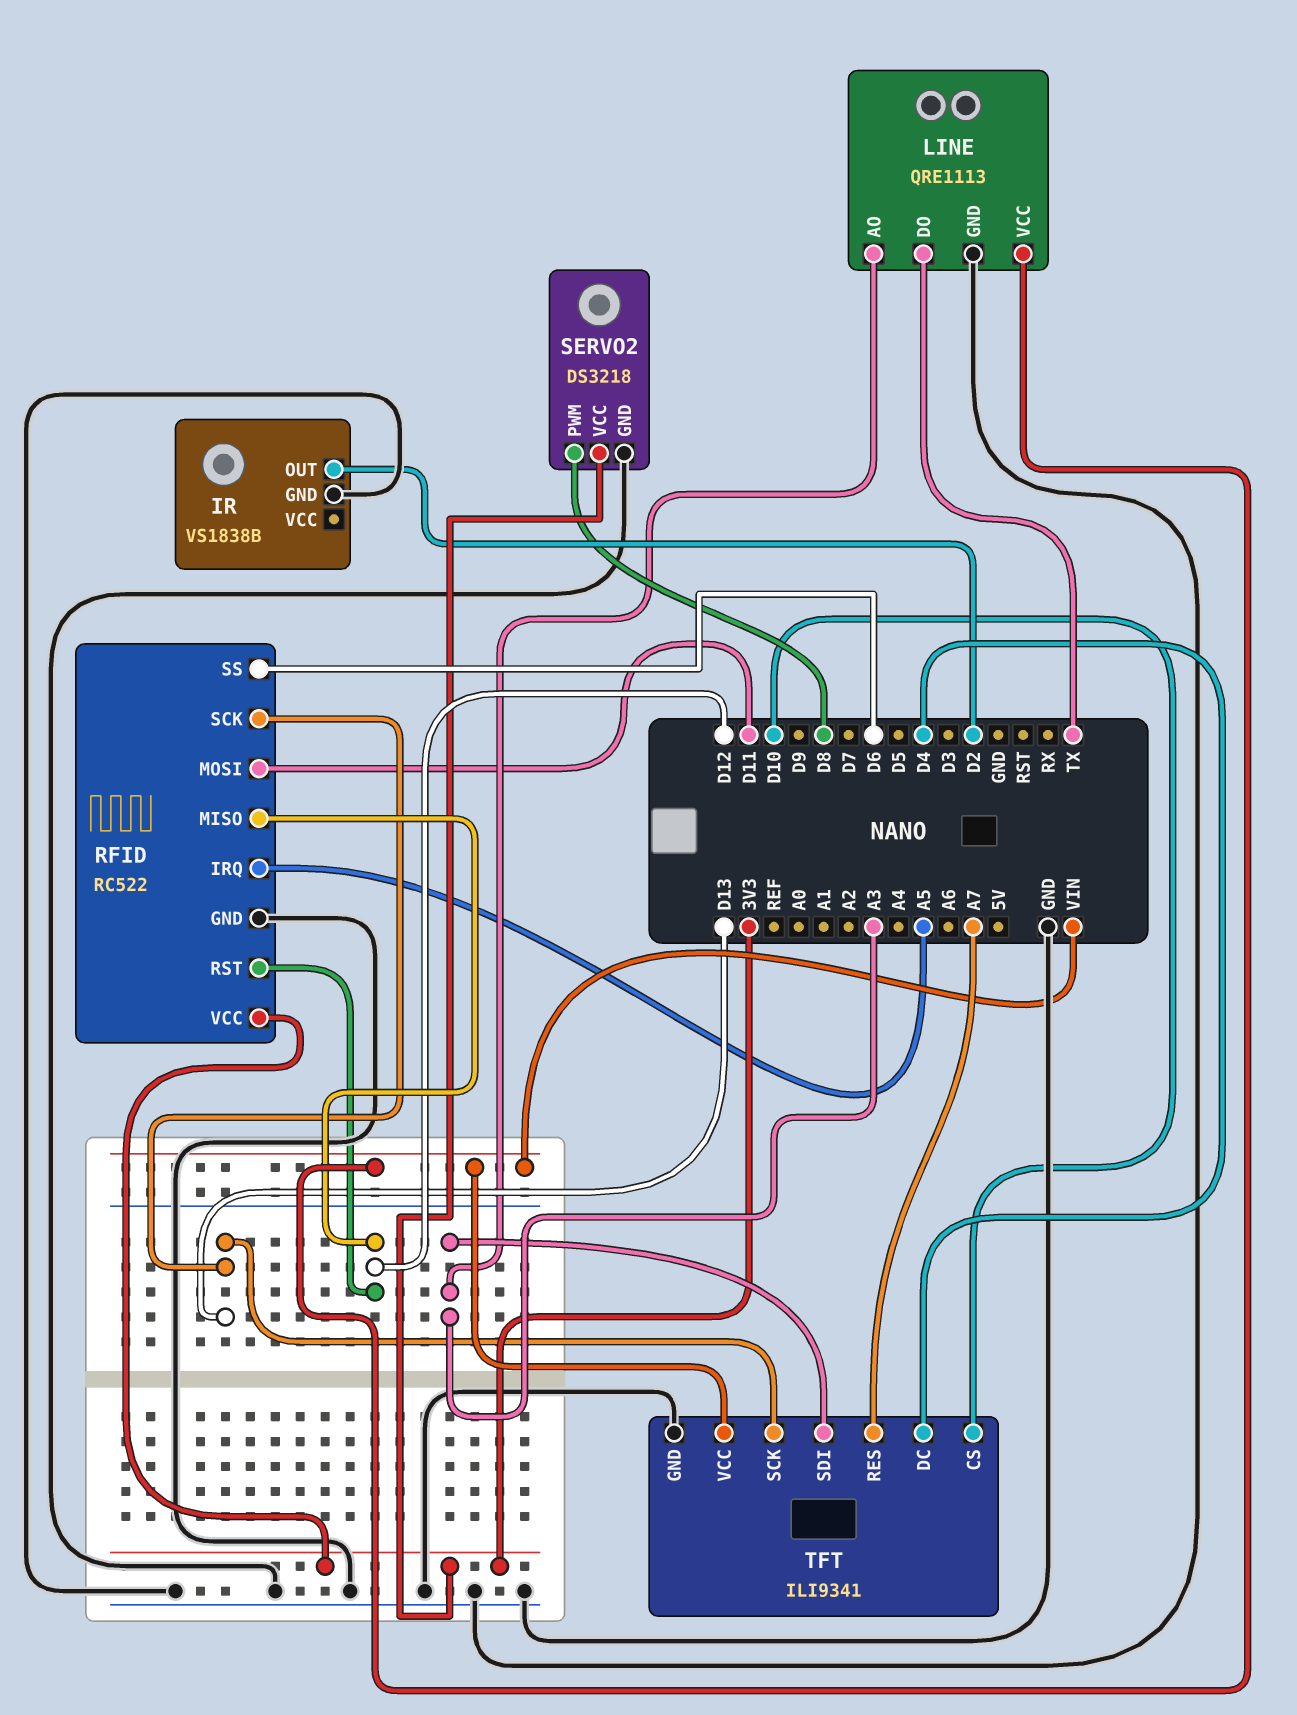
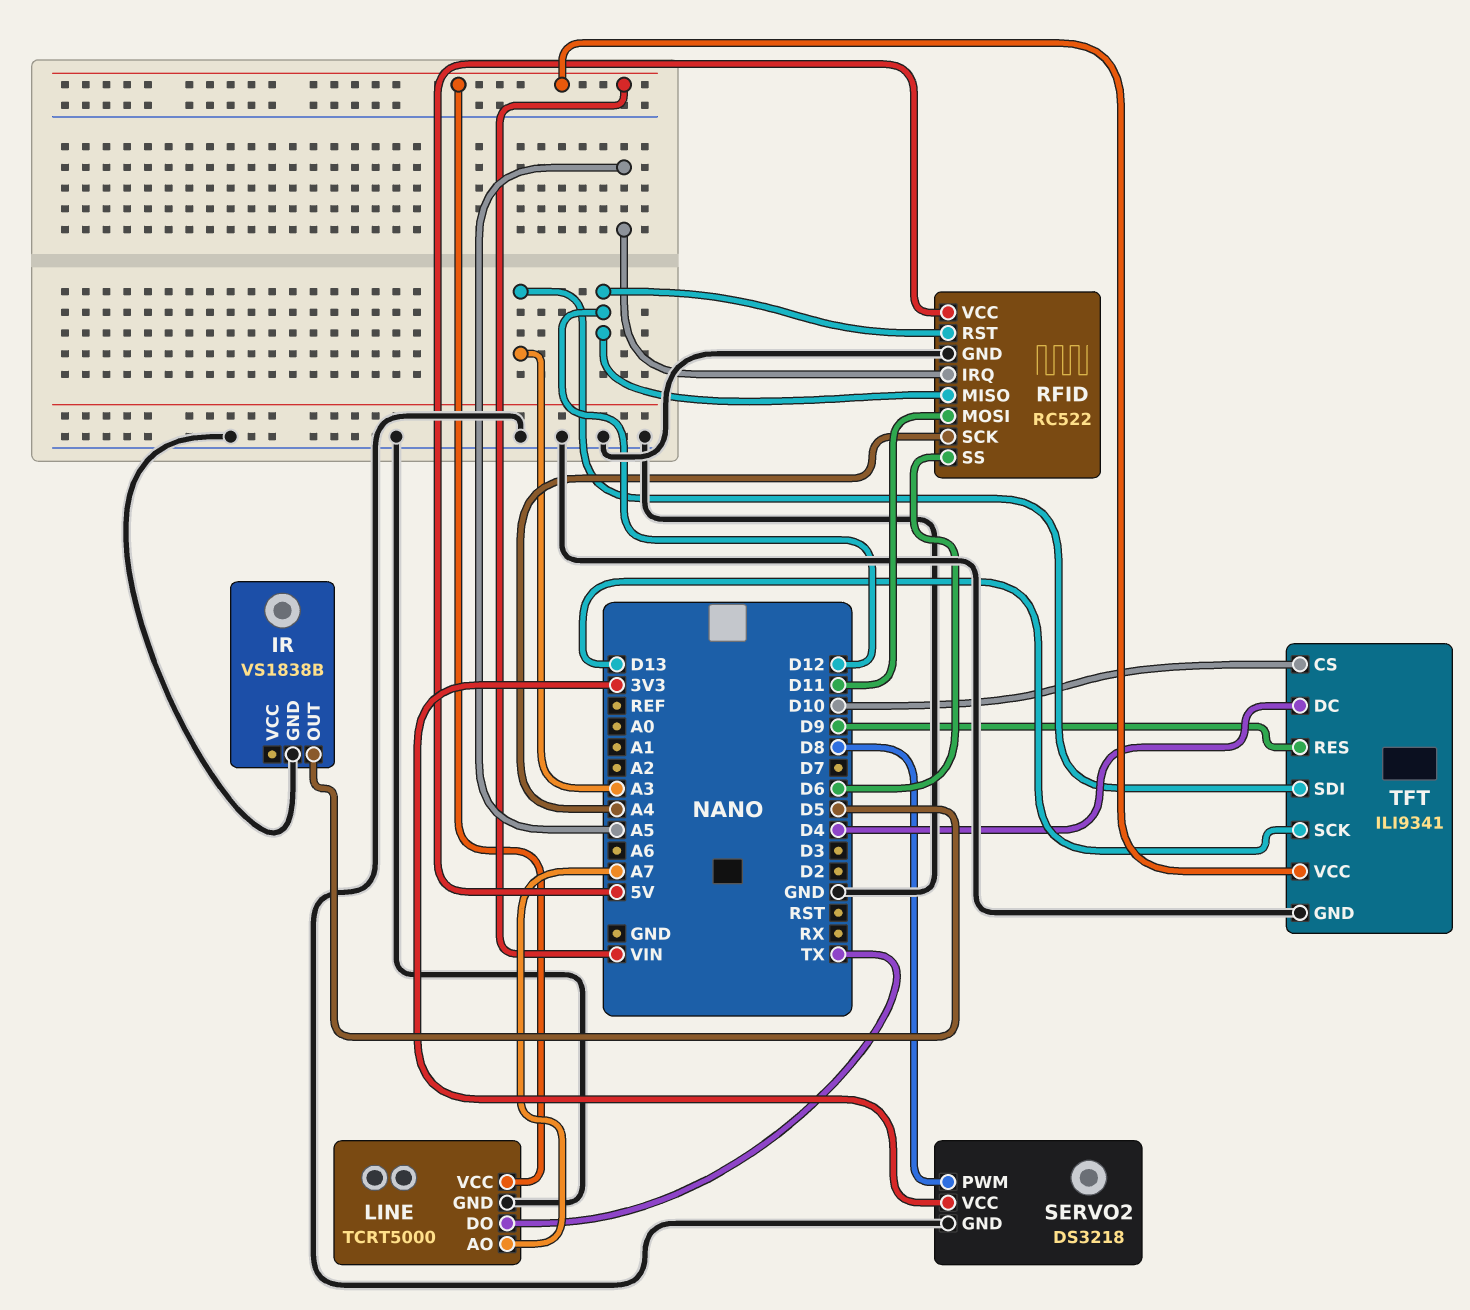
IR pin OUT: D2 -> D5
LINE: QRE1113 -> TCRT5000
LINE pin AO: A3 -> A7
RFID pin SCK: D13 -> A4
RFID pin VCC: 3V3 -> 5V
TFT pin RES: A7 -> D9

